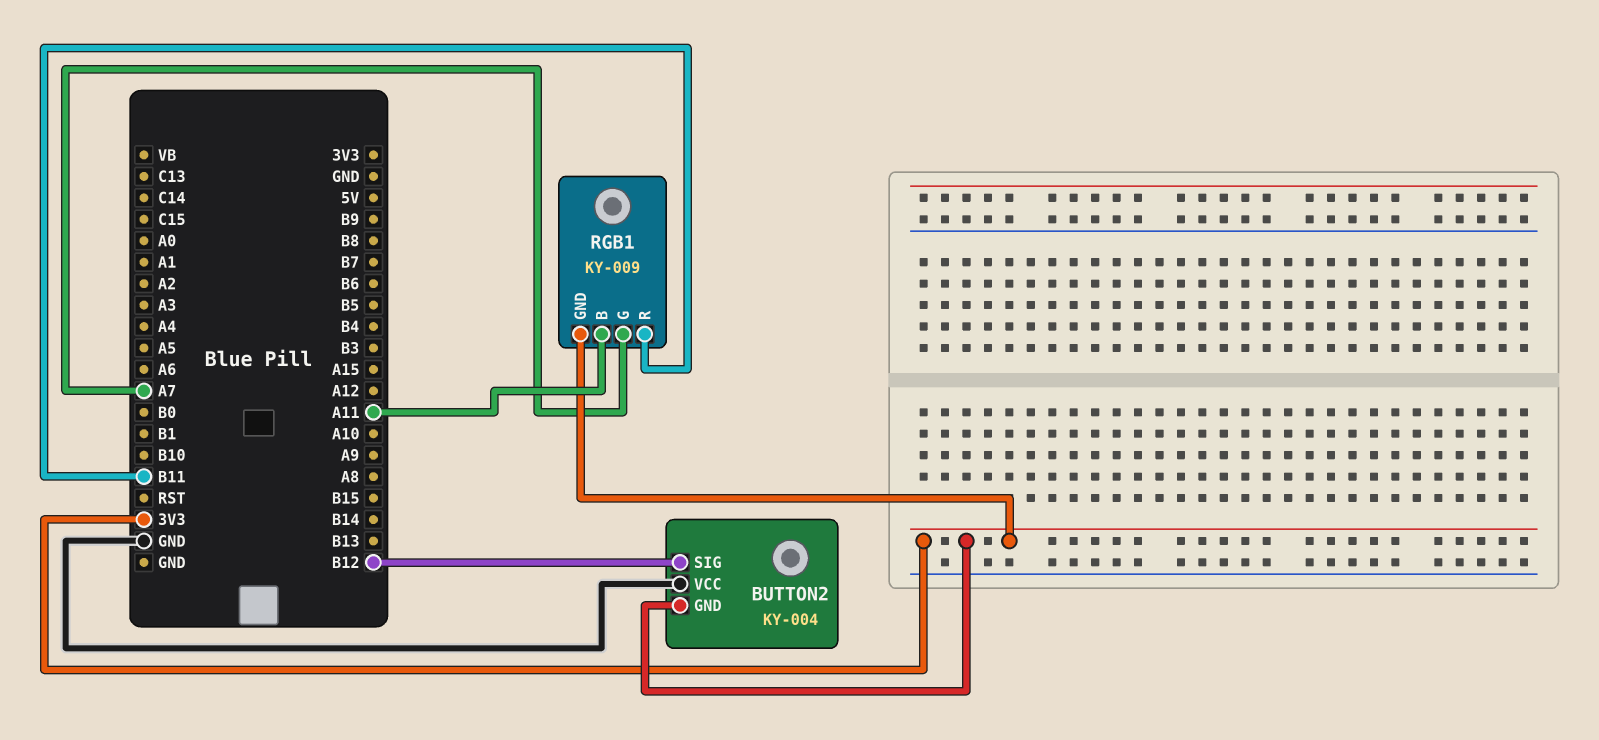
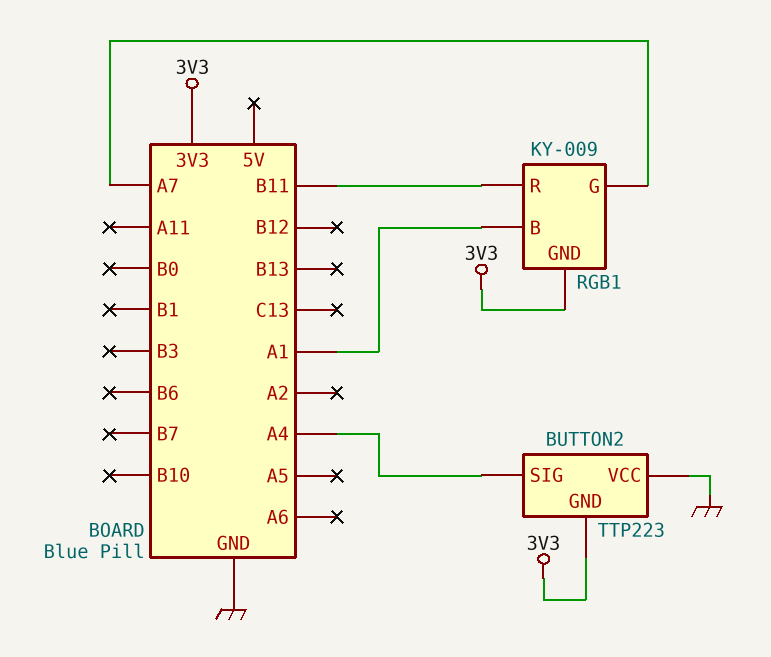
BUTTON2: KY-004 -> TTP223
BUTTON2 pin SIG: B12 -> A4
RGB1 pin B: A11 -> A1

